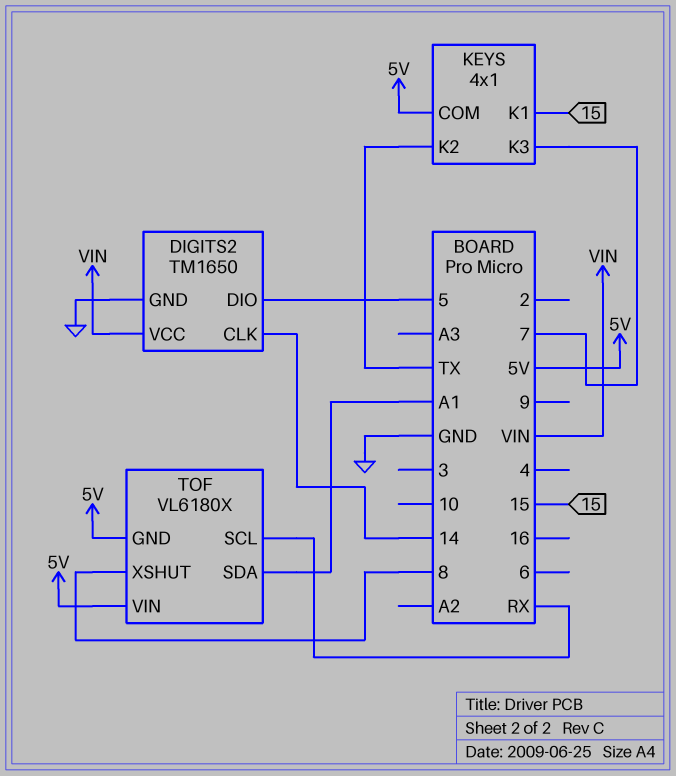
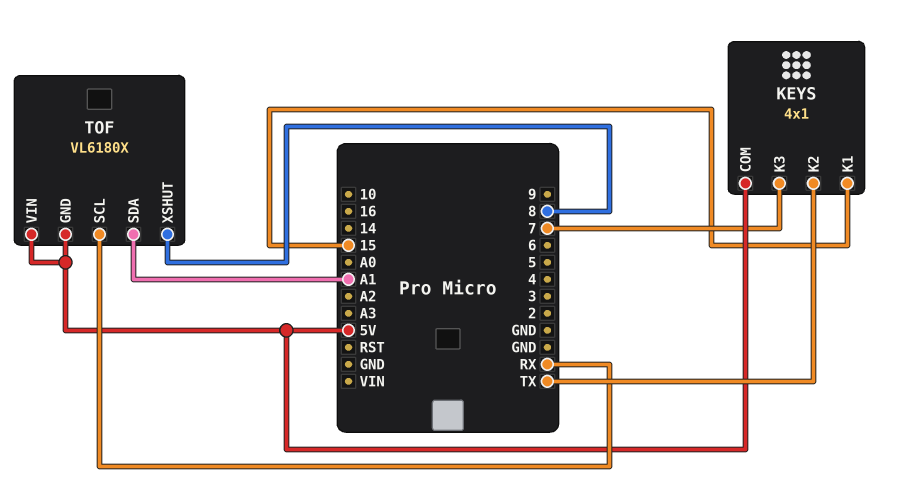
DIGITS2: TM1650 -> none
DIGITS2 pin CLK: 14 -> none
DIGITS2 pin DIO: 5 -> none
DIGITS2 pin GND: GND -> none
DIGITS2 pin VCC: VIN -> none

